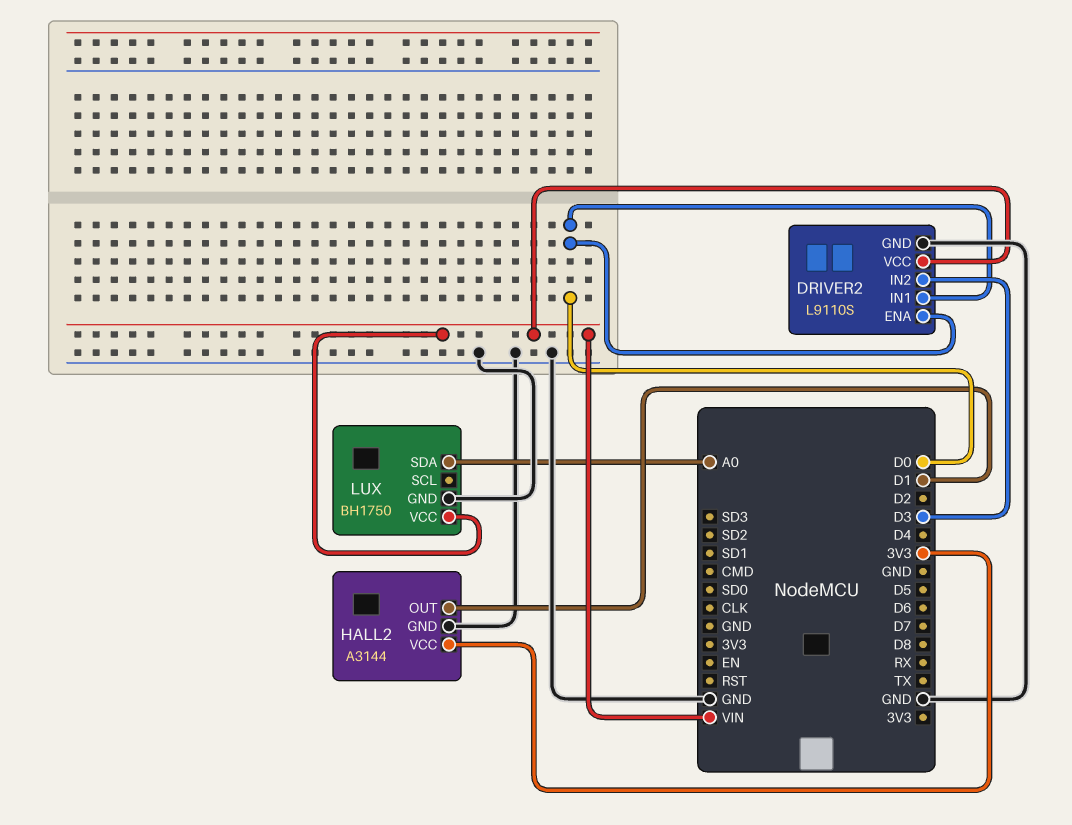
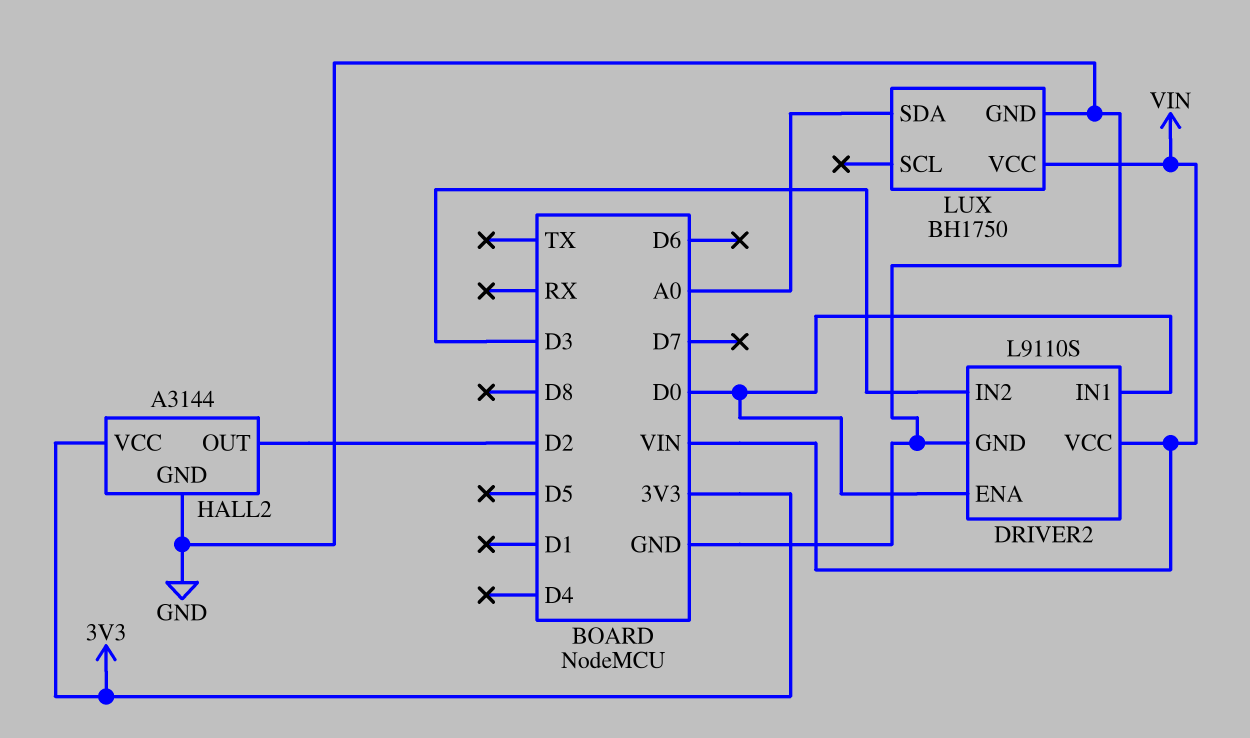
HALL2 pin OUT: D1 -> D2

